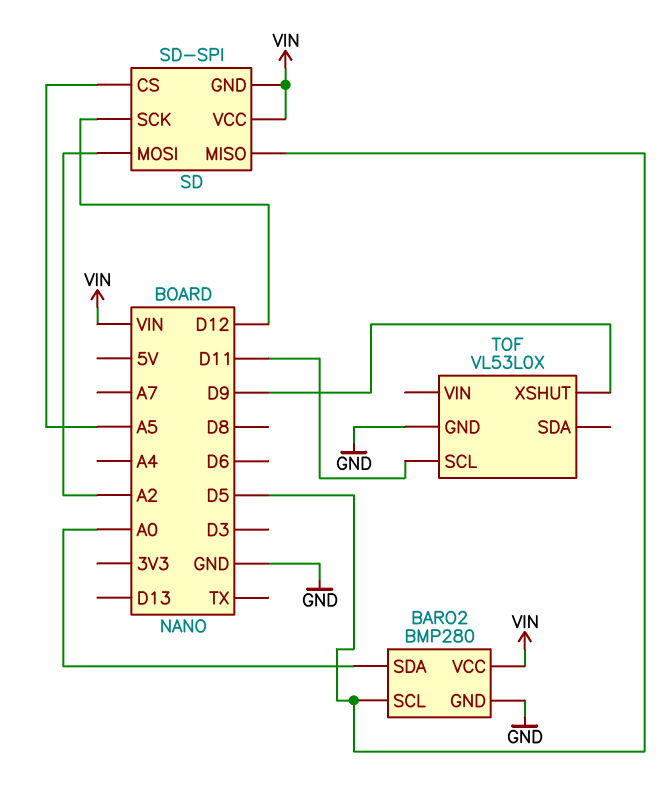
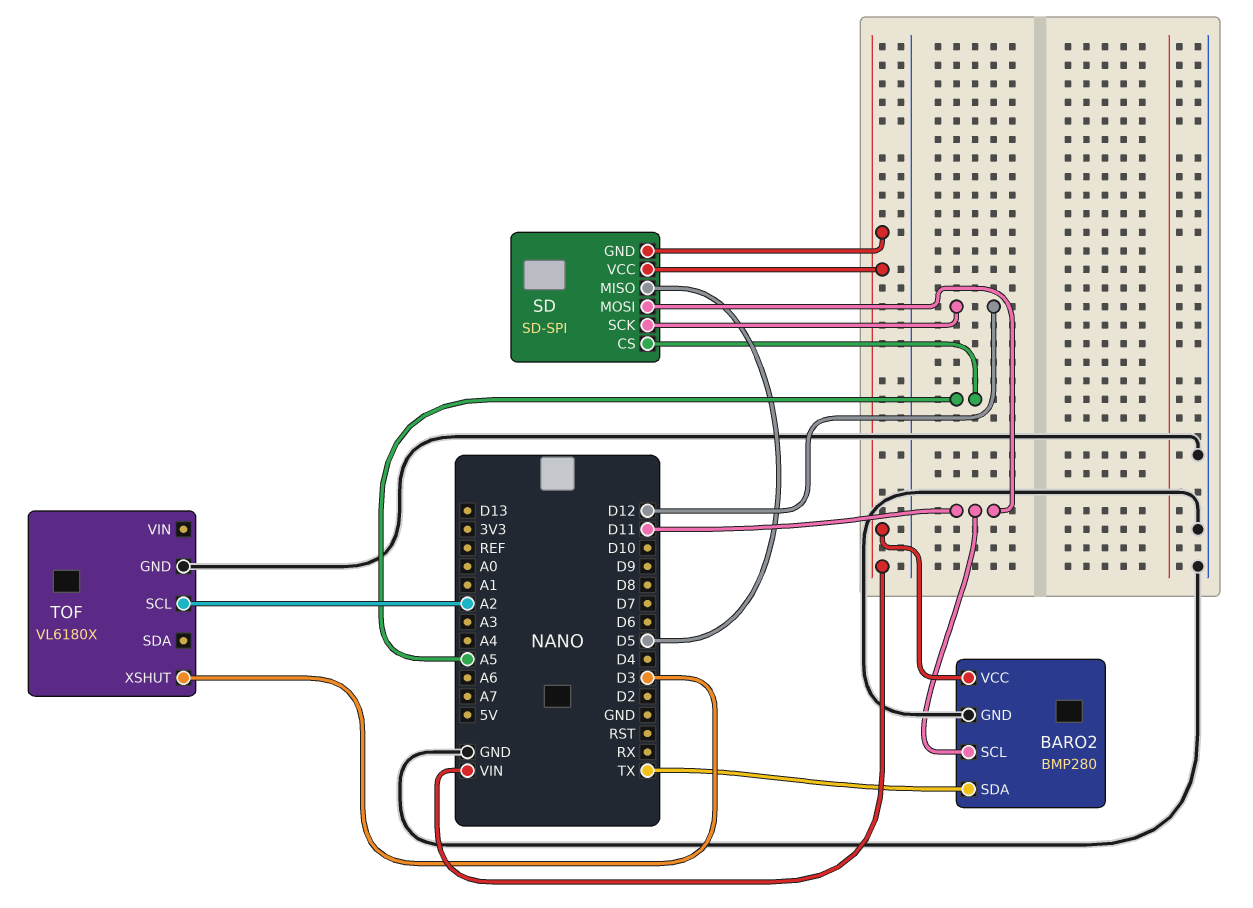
BARO2 pin SCL: D5 -> D11
BARO2 pin SDA: A0 -> TX
SD pin MOSI: A2 -> D11
TOF: VL53L0X -> VL6180X
TOF pin SCL: D11 -> A2
TOF pin XSHUT: D9 -> D3

